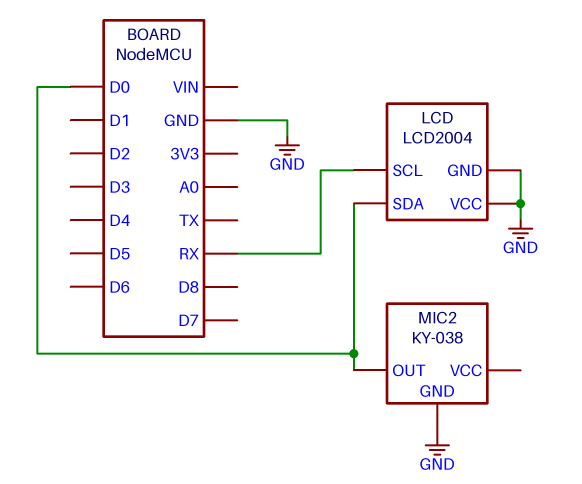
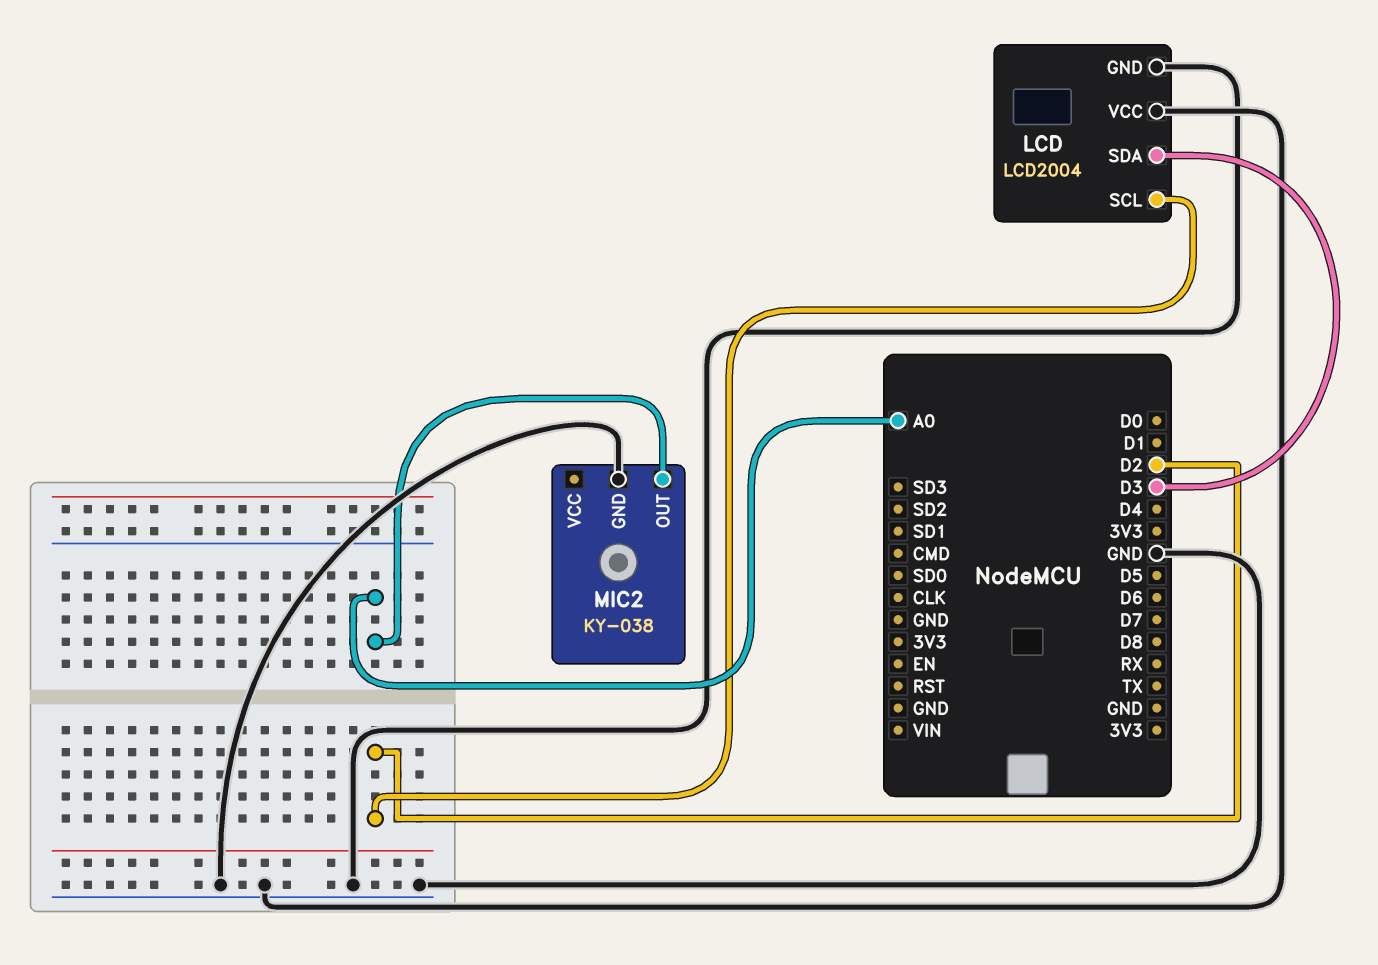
LCD pin SCL: RX -> D2
LCD pin SDA: D0 -> D3
MIC2 pin OUT: D0 -> A0

